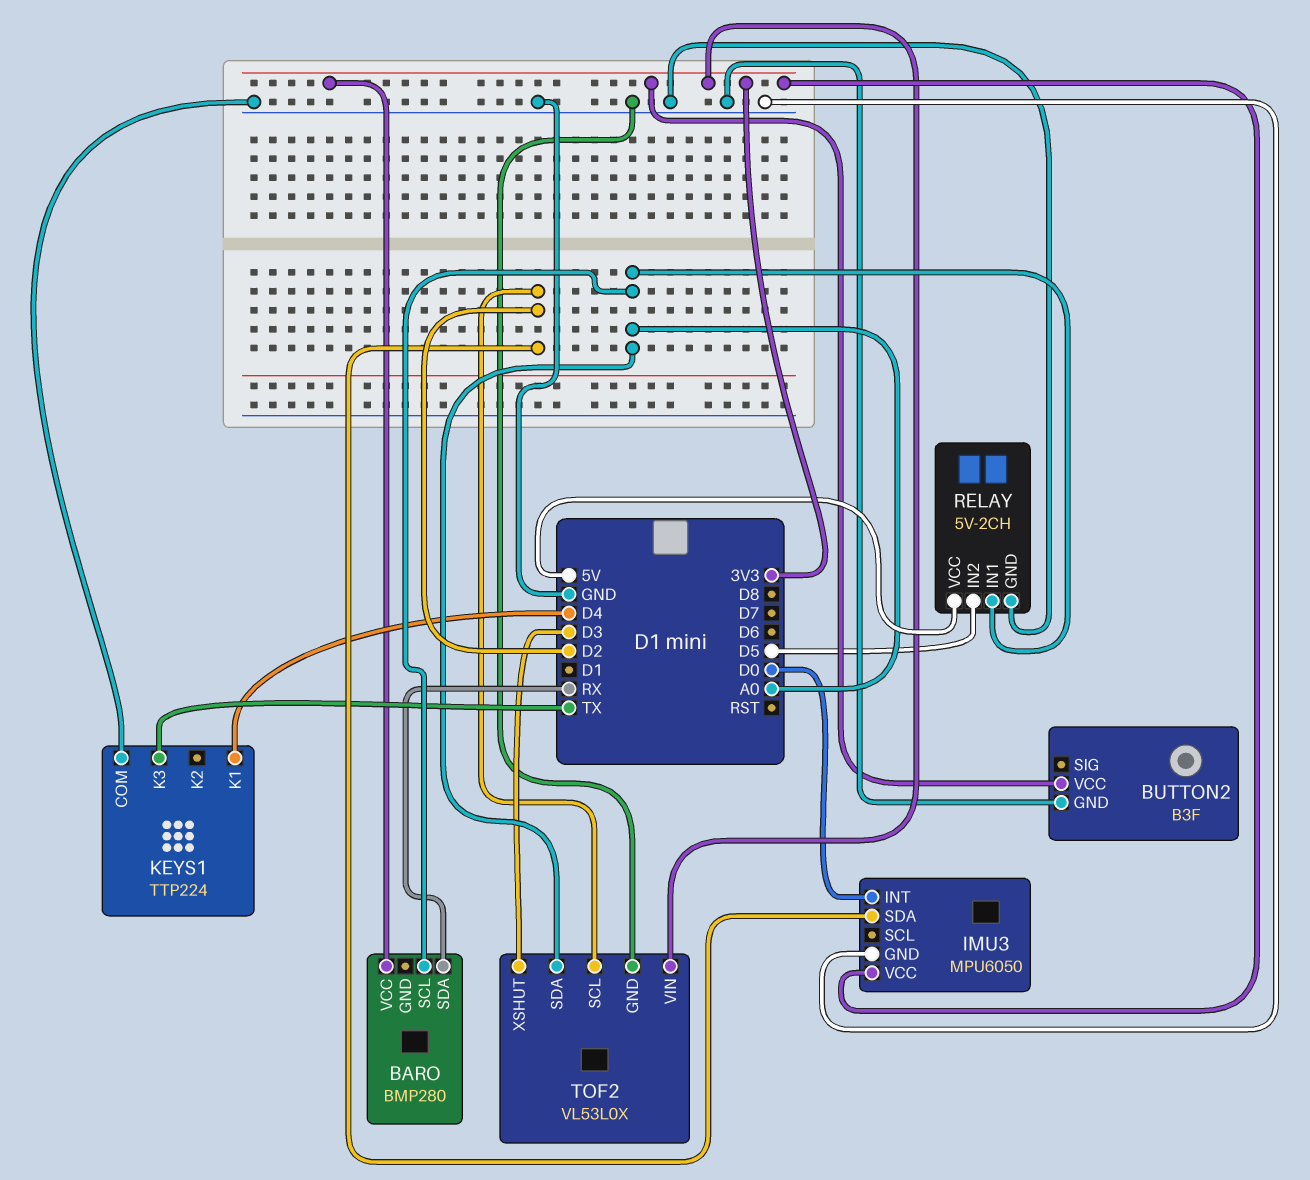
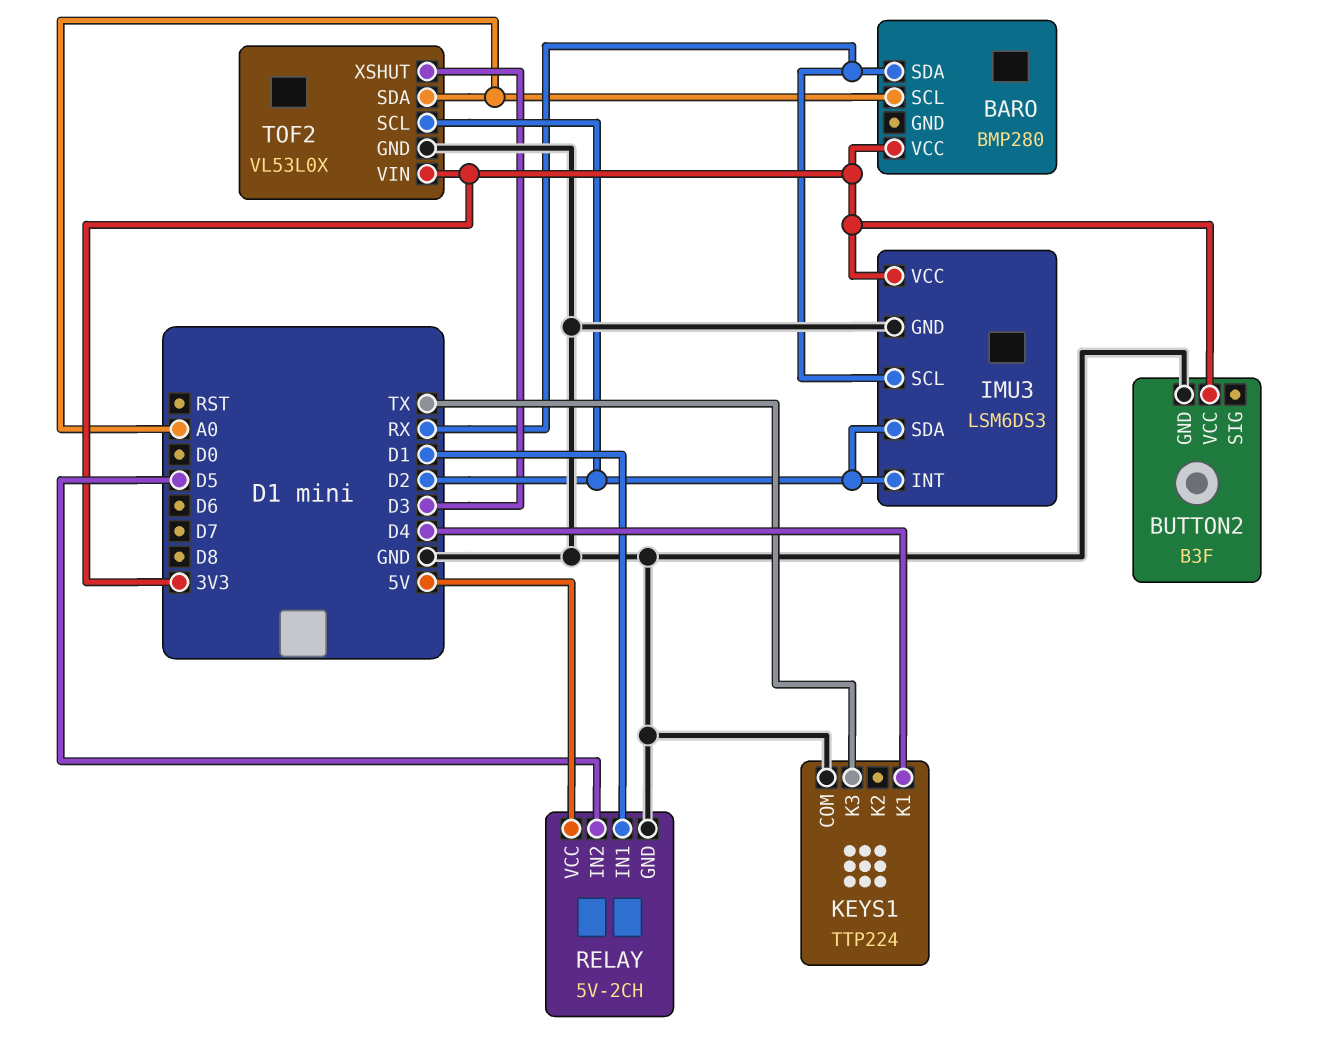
IMU3: MPU6050 -> LSM6DS3
IMU3 pin INT: D0 -> D2
IMU3 pin SCL: none -> RX
RELAY pin IN1: A0 -> D1

